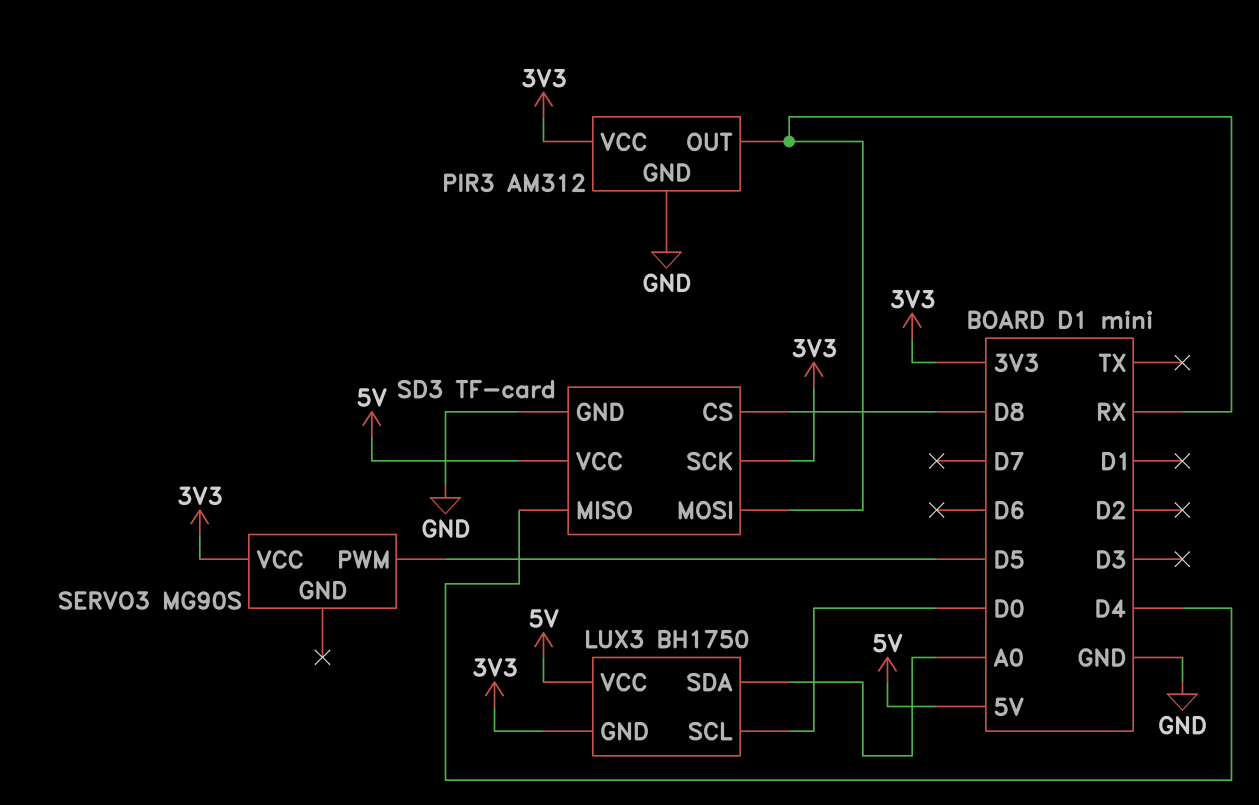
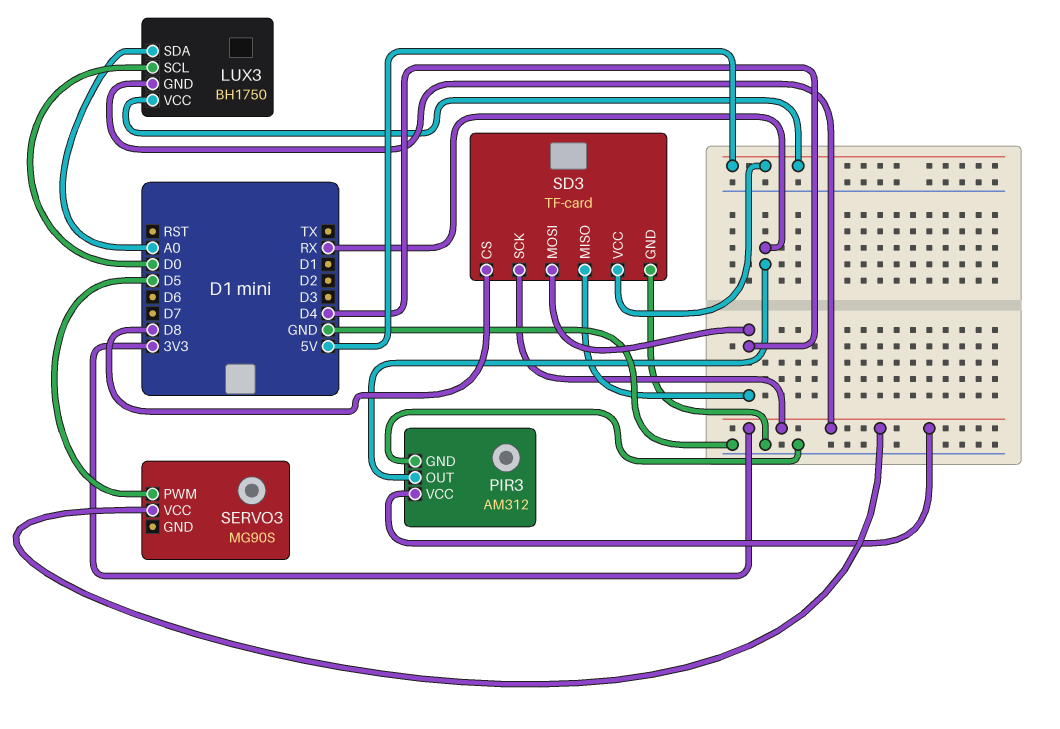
SD3 pin MOSI: RX -> D4

